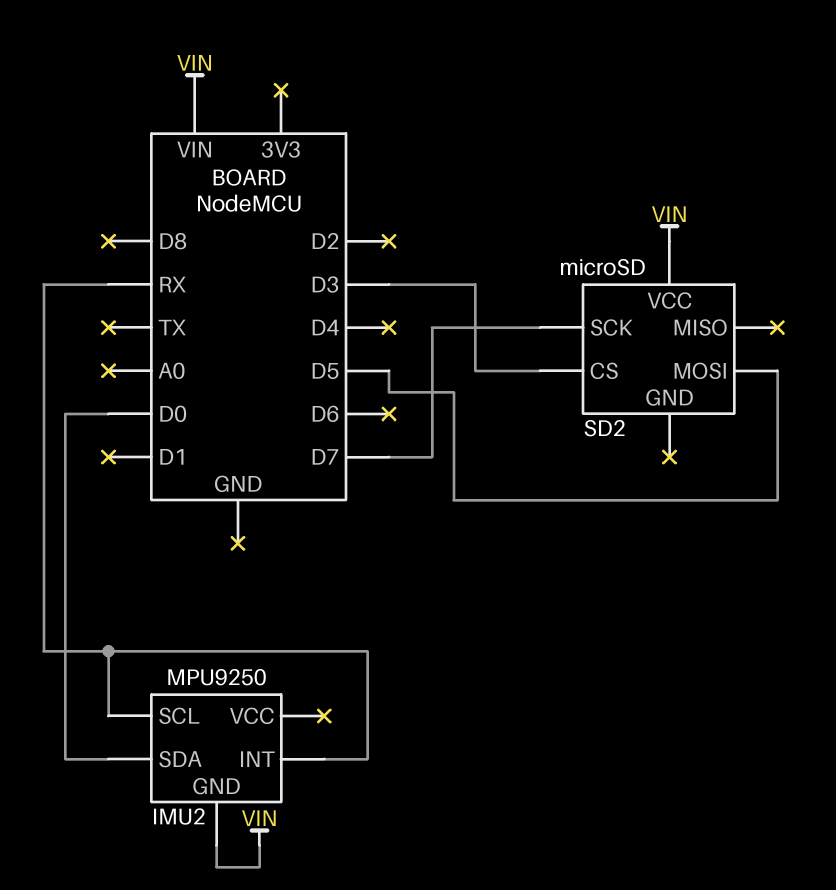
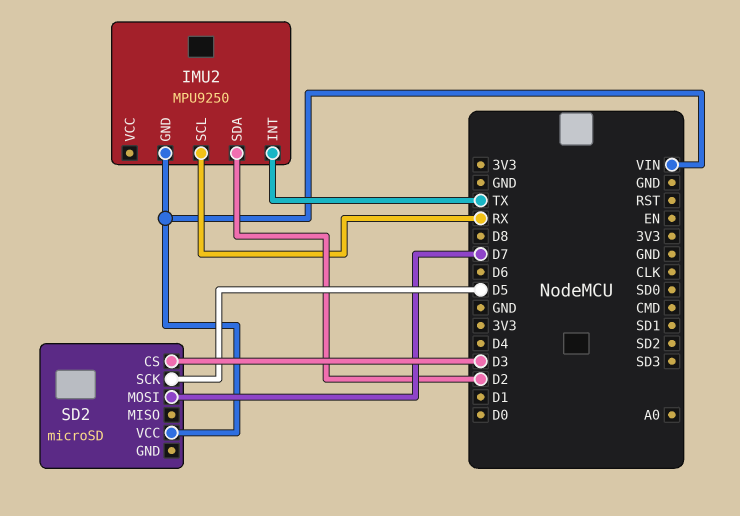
IMU2 pin INT: RX -> TX
IMU2 pin SDA: D0 -> D2
SD2 pin MOSI: D5 -> D7
SD2 pin SCK: D7 -> D5

